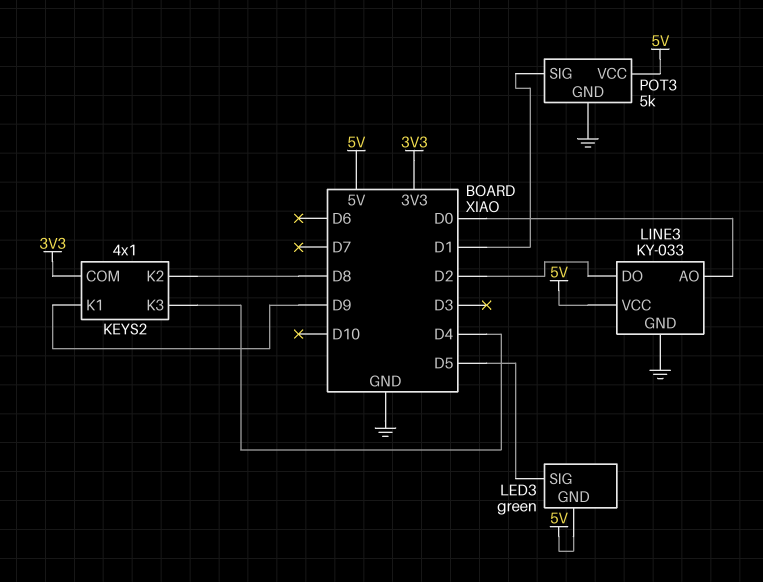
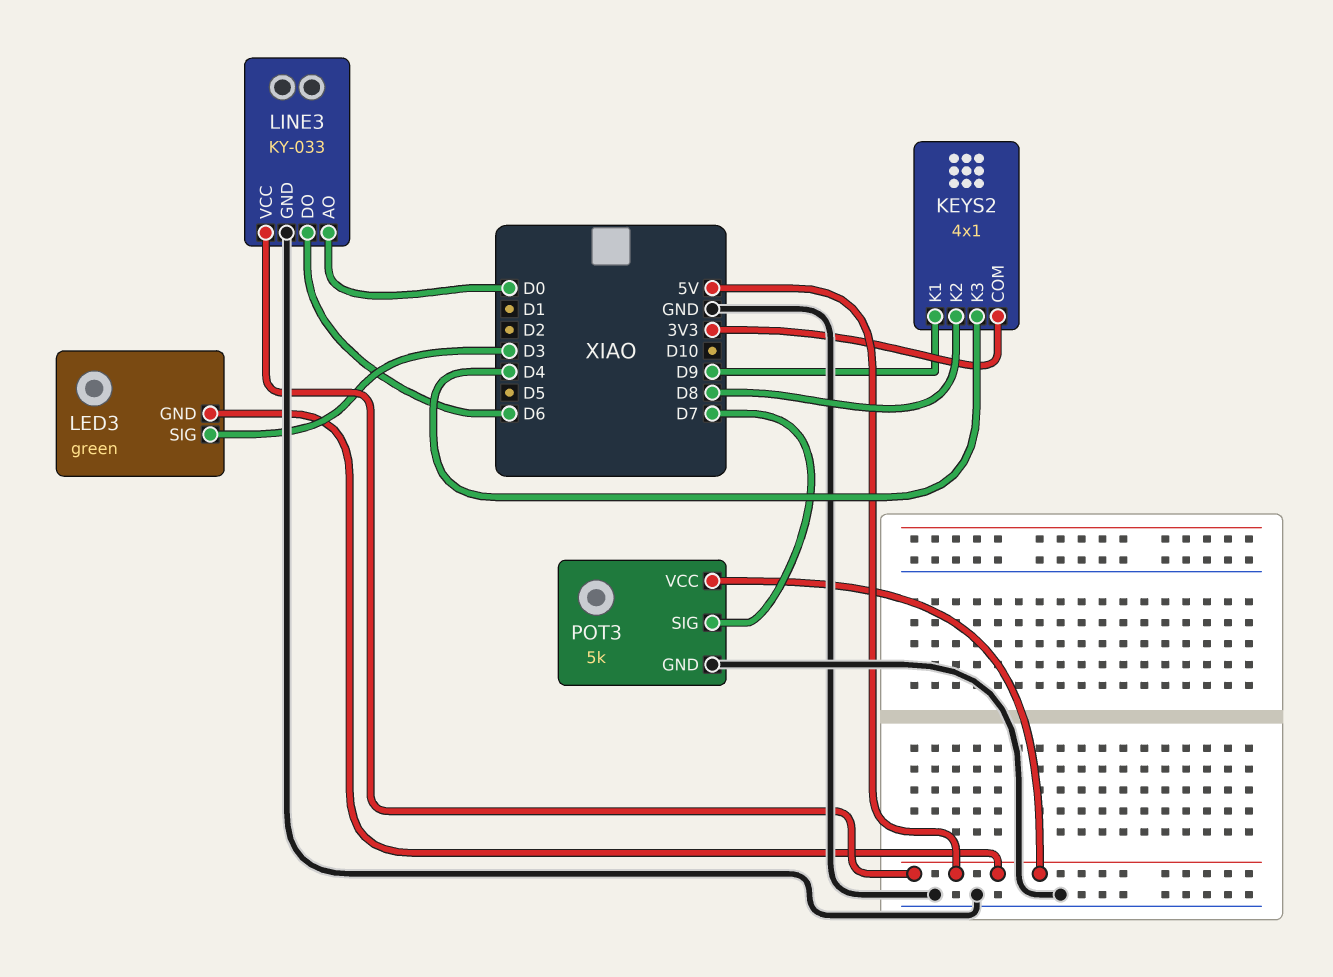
LED3 pin SIG: D5 -> D3
LINE3 pin DO: D2 -> D6
POT3 pin SIG: D1 -> D7

